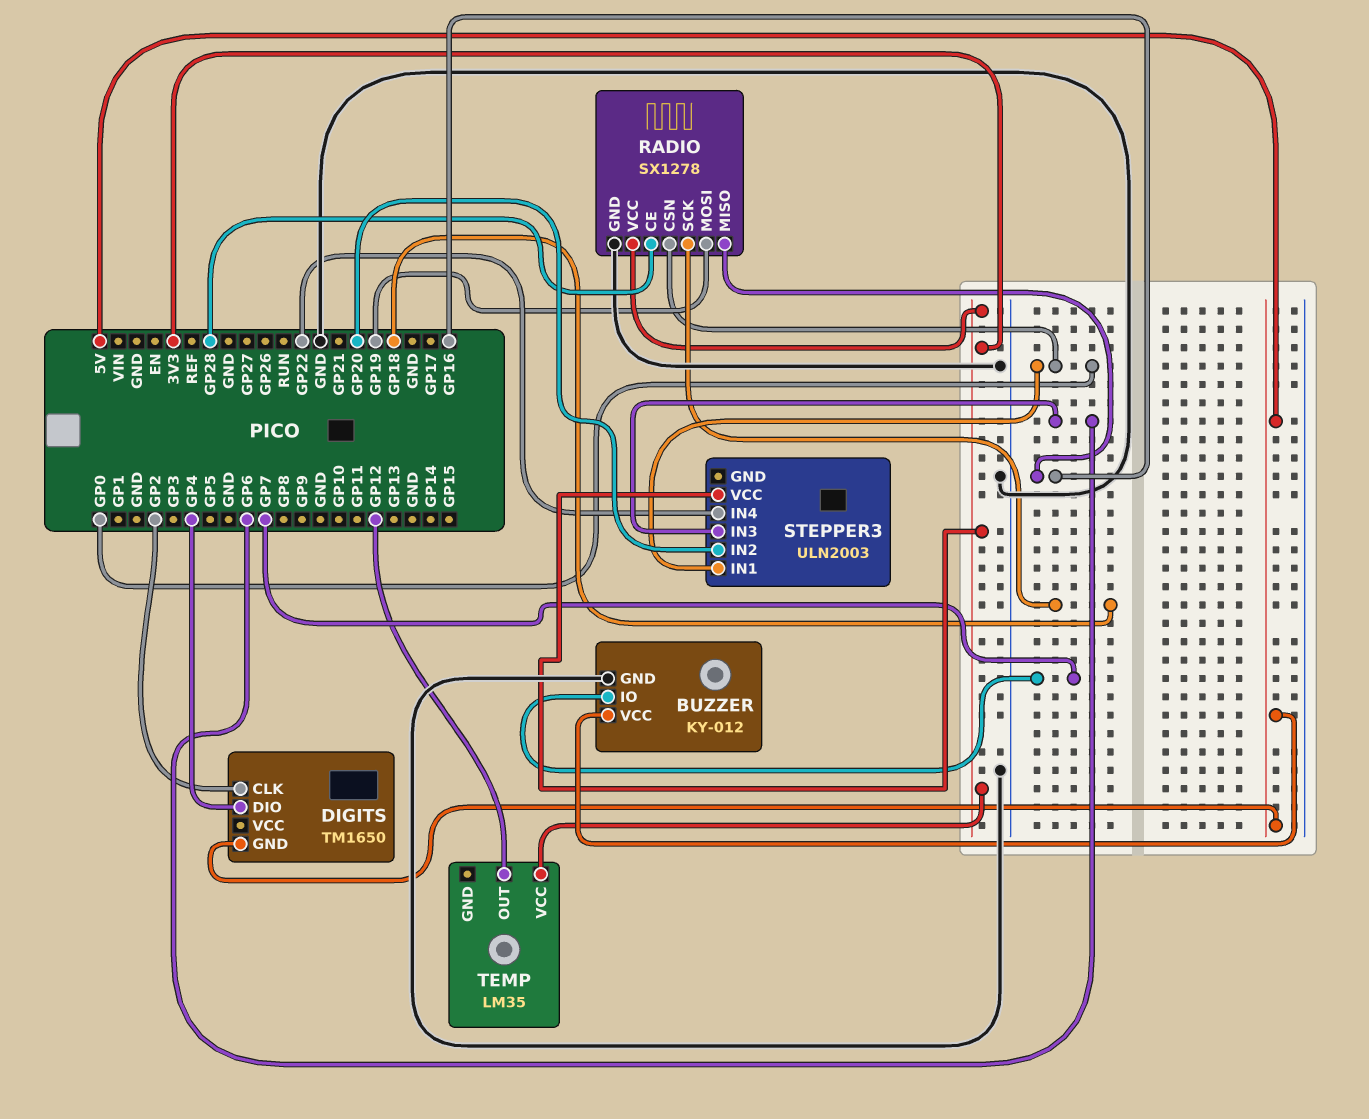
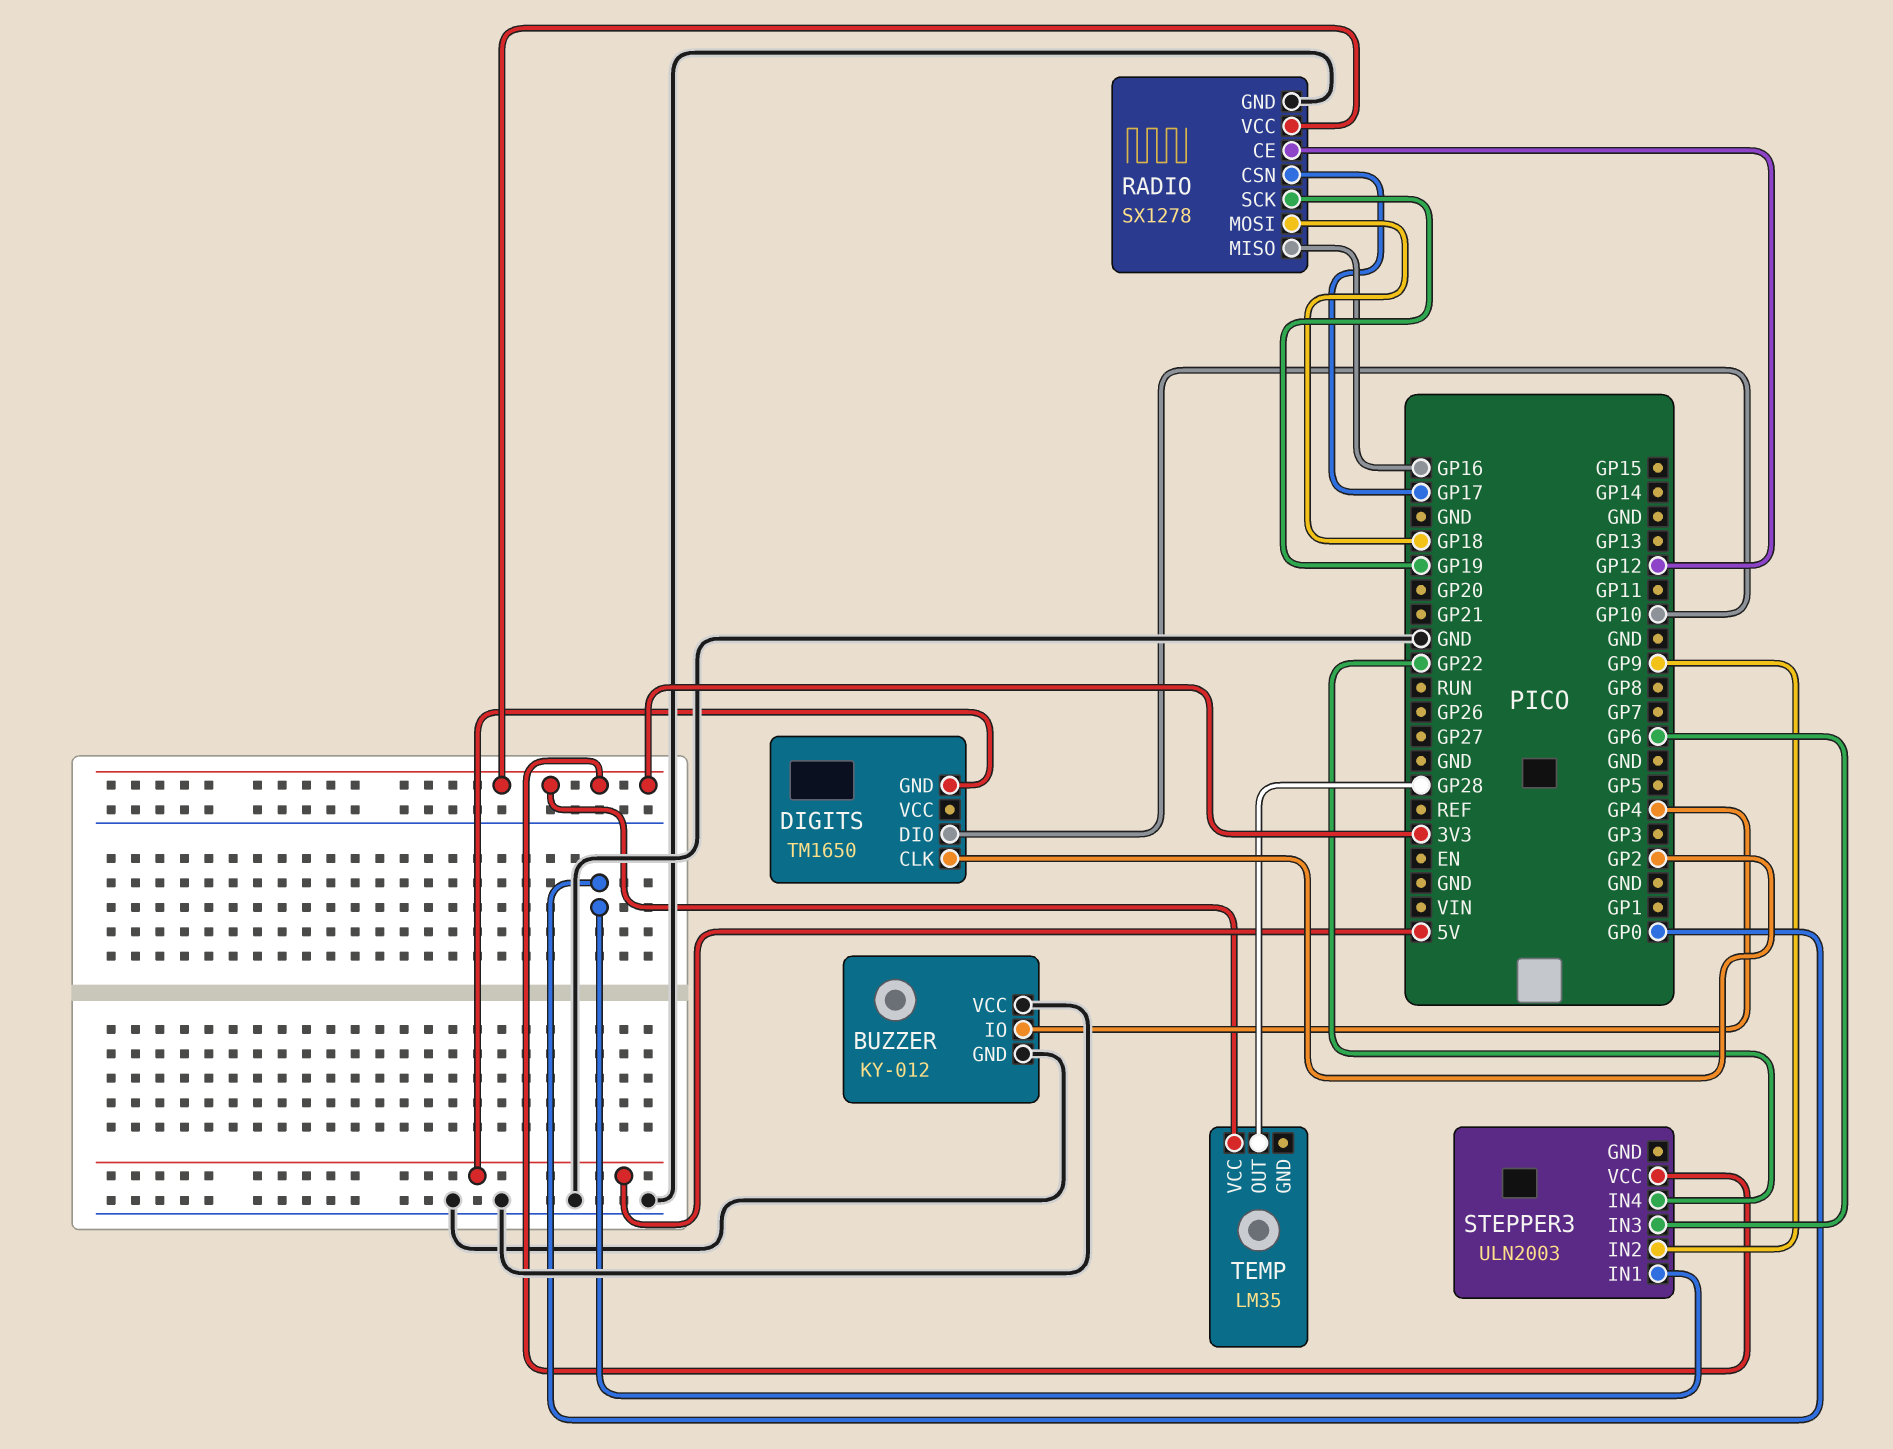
BUZZER pin IO: GP7 -> GP4
BUZZER pin VCC: 5V -> GND
DIGITS pin DIO: GP4 -> GP10
RADIO pin CE: GP28 -> GP12
RADIO pin CSN: GP0 -> GP17
RADIO pin MOSI: GP19 -> GP18
RADIO pin SCK: GP18 -> GP19
STEPPER3 pin IN2: GP20 -> GP9
TEMP pin OUT: GP12 -> GP28

